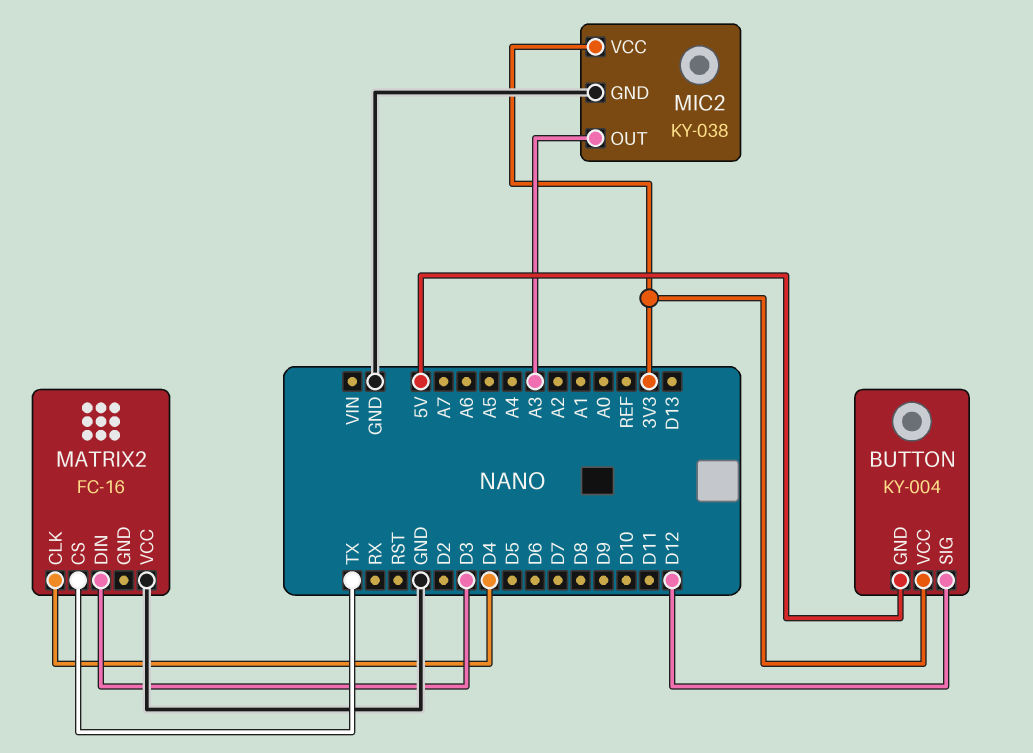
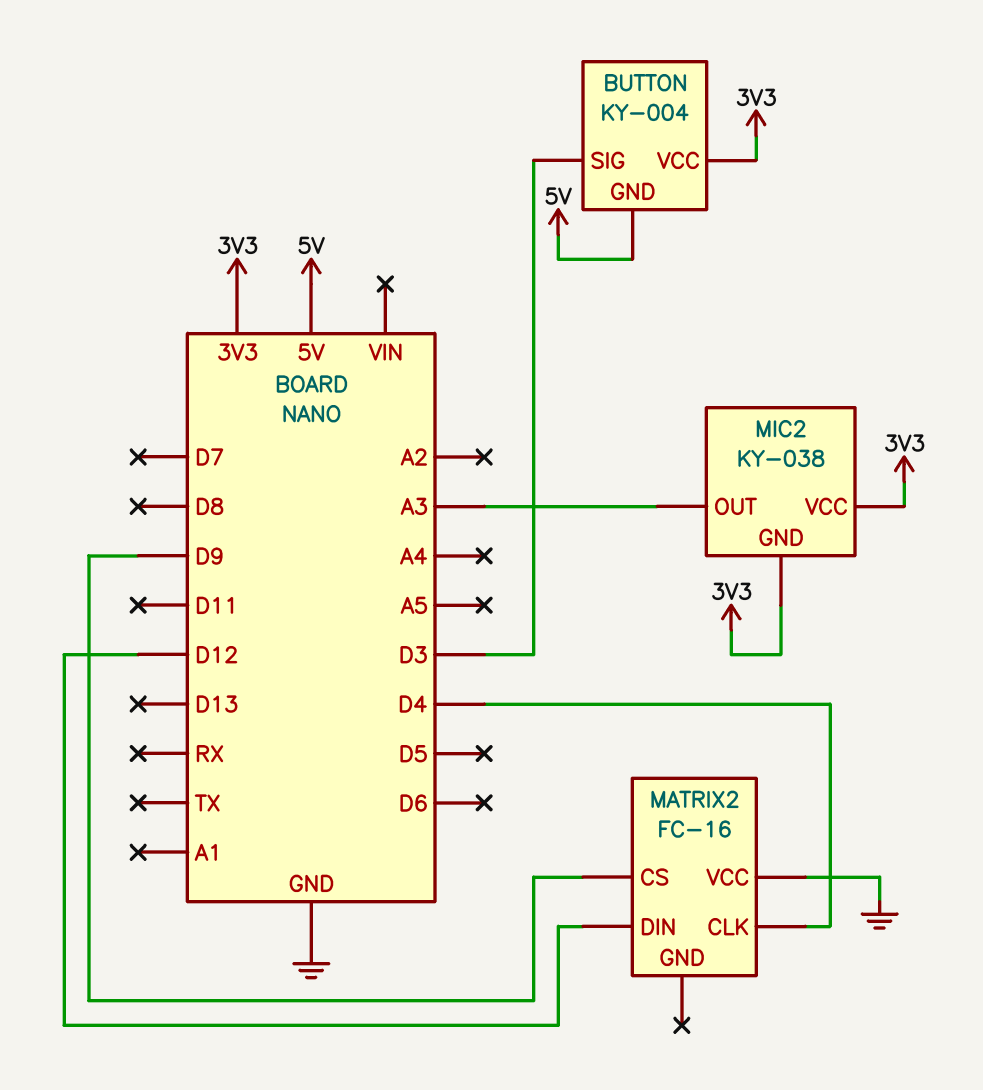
BUTTON pin SIG: D12 -> D3
MATRIX2 pin CS: TX -> D9
MATRIX2 pin DIN: D3 -> D12
MIC2 pin GND: GND -> 3V3

